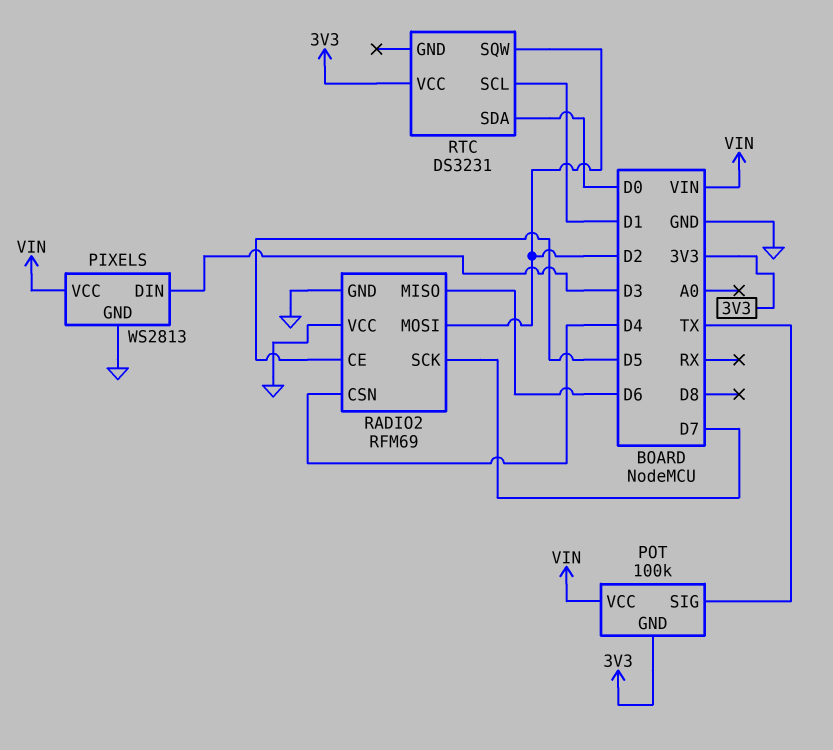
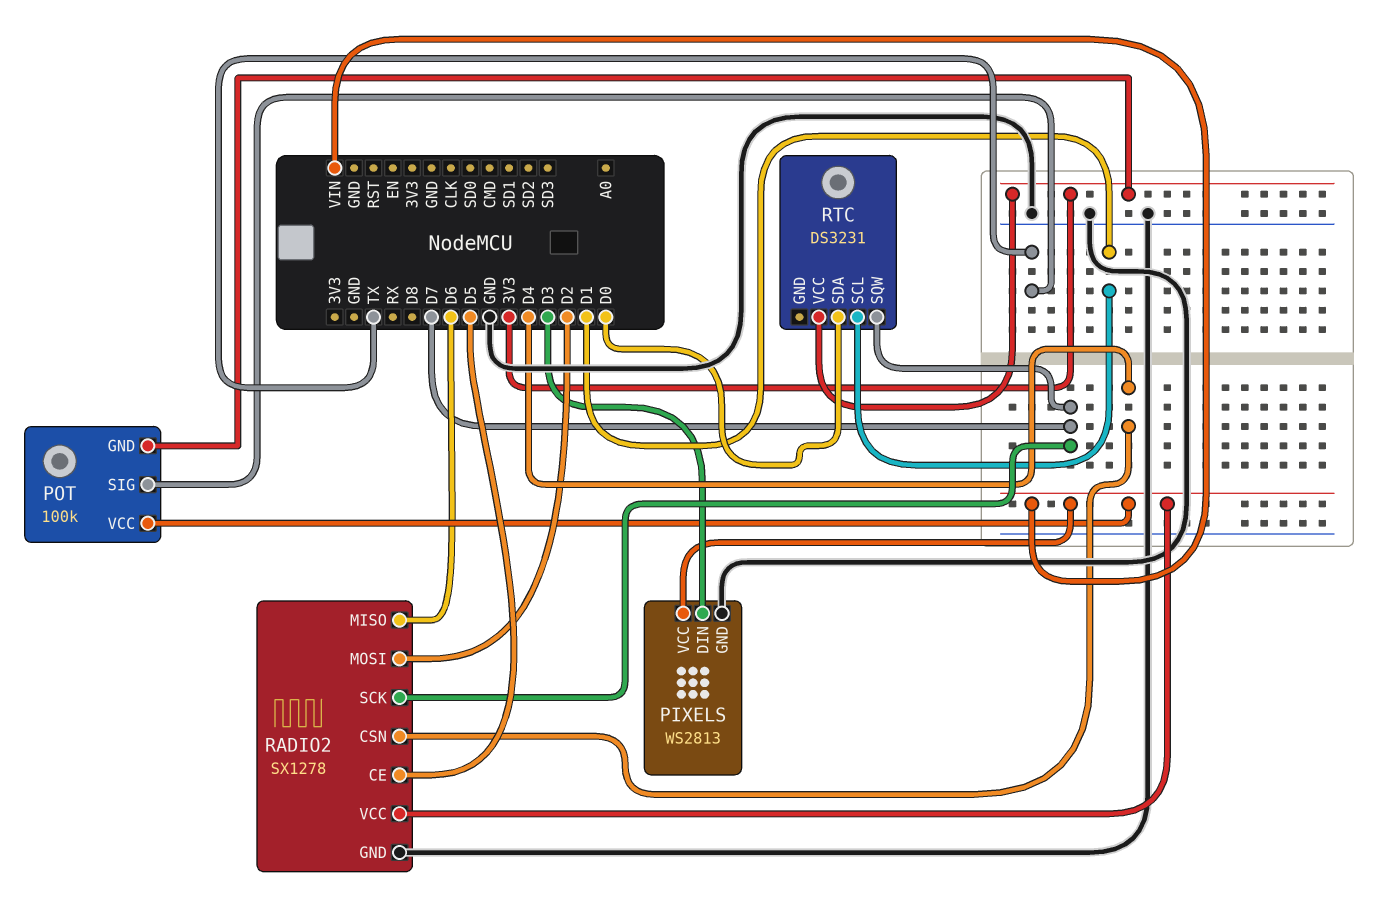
RADIO2: RFM69 -> SX1278
RADIO2 pin VCC: GND -> VIN
RTC pin SQW: D2 -> D7

